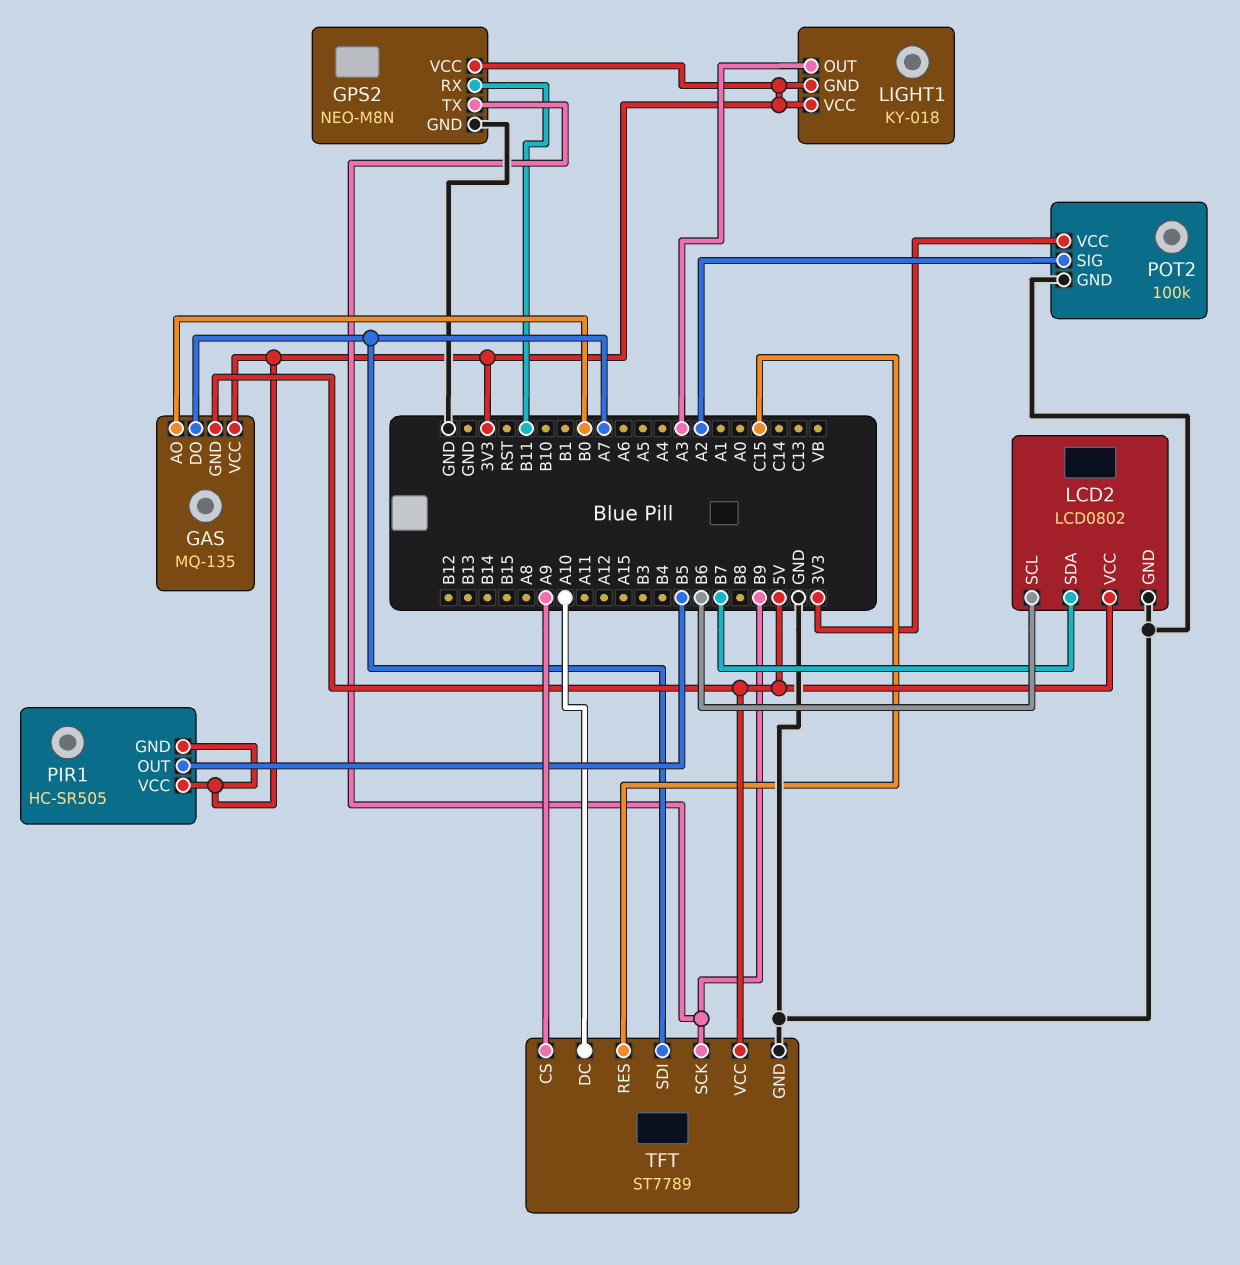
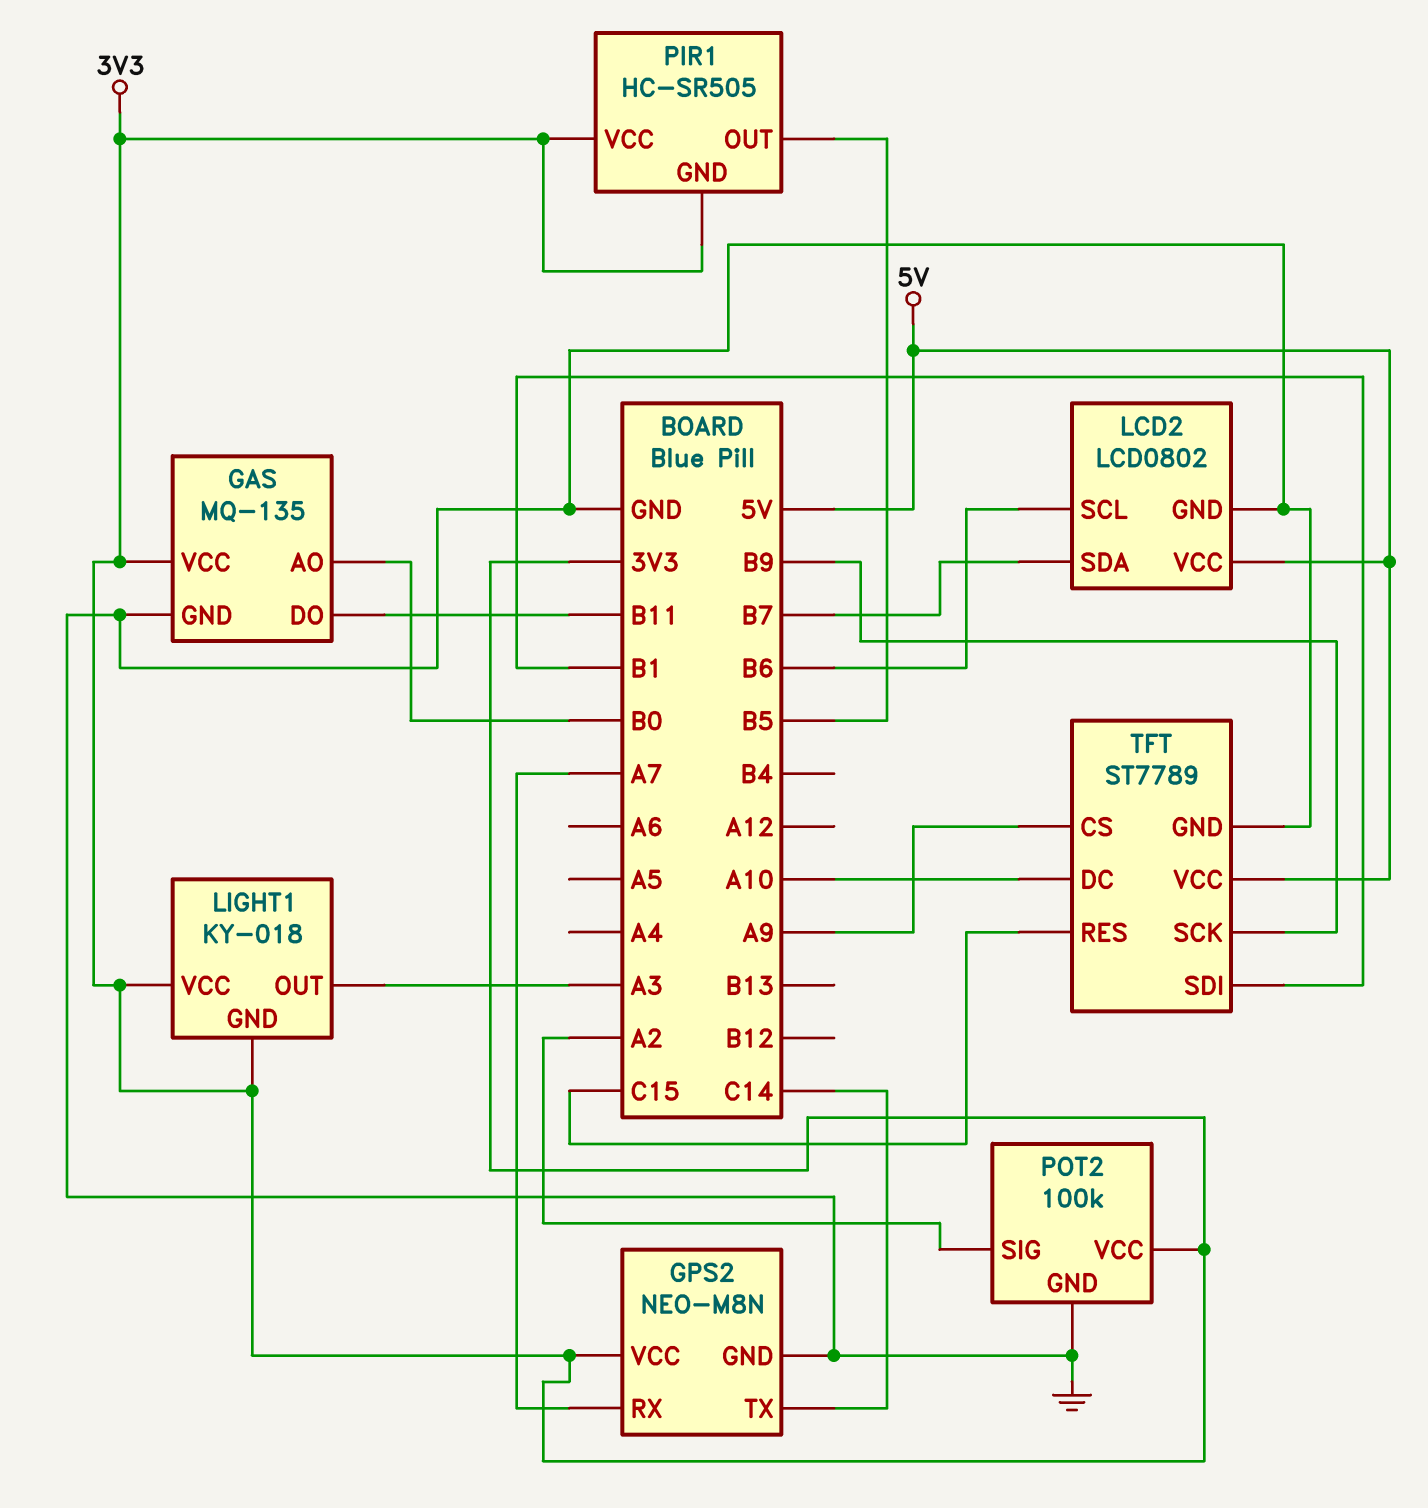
GAS pin DO: A7 -> B11
GAS pin GND: 5V -> GND
GPS2 pin RX: B11 -> A7
GPS2 pin TX: B9 -> C14
TFT pin SDI: A7 -> B1

